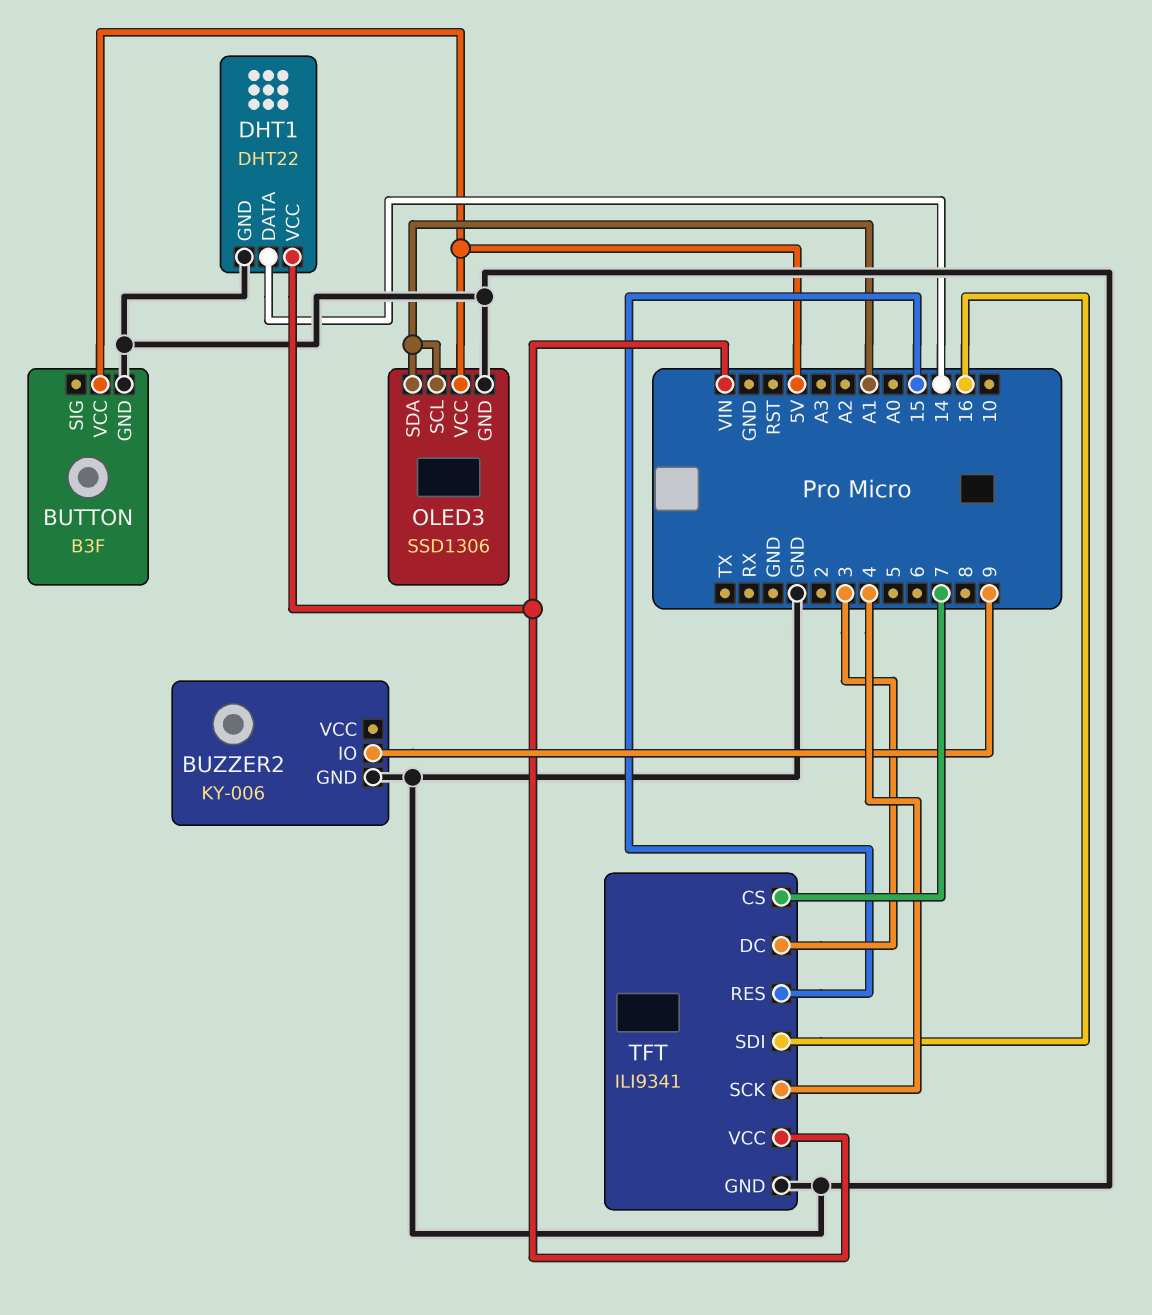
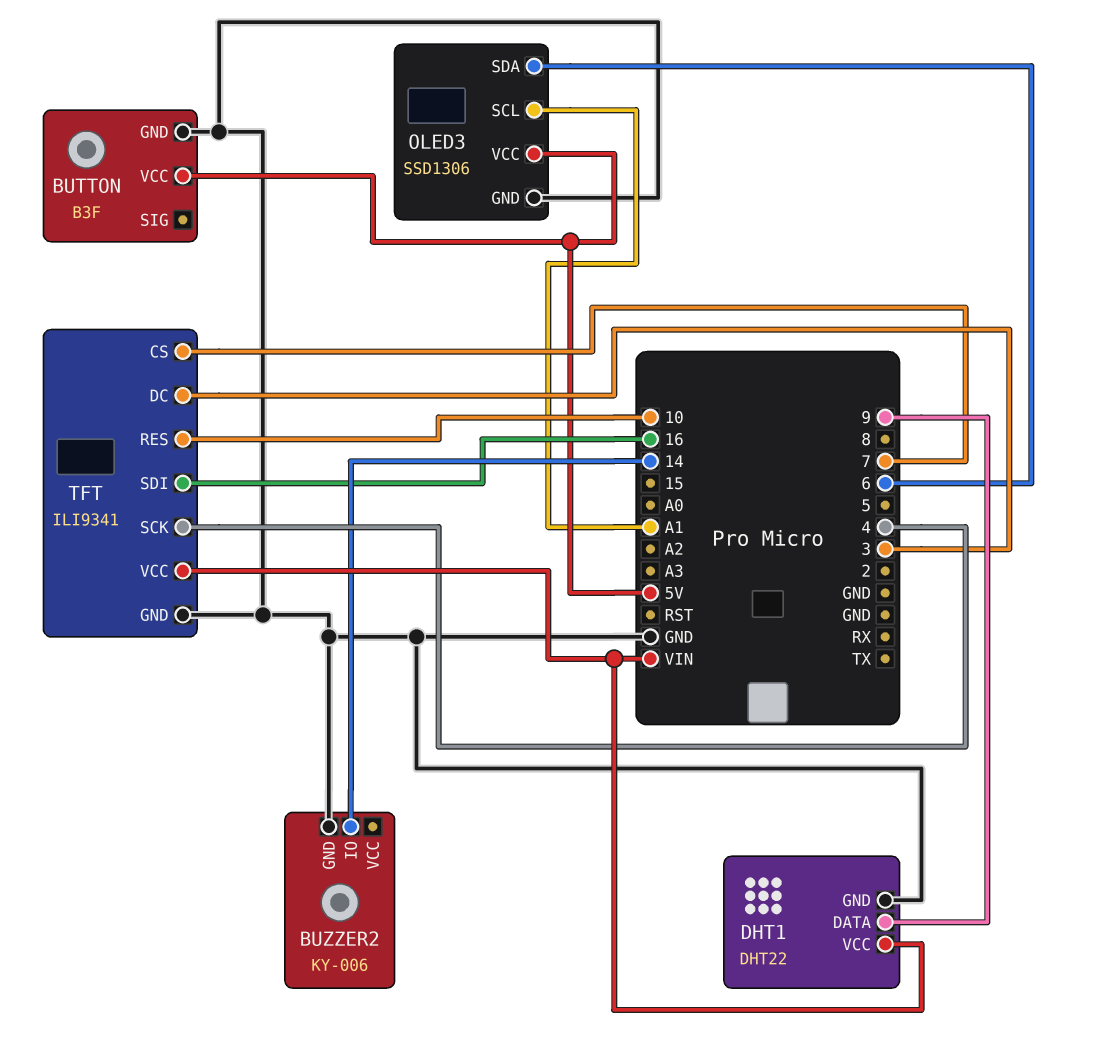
BUZZER2 pin IO: 9 -> 14
DHT1 pin DATA: 14 -> 9
OLED3 pin SDA: A1 -> 6
TFT pin RES: 15 -> 10

